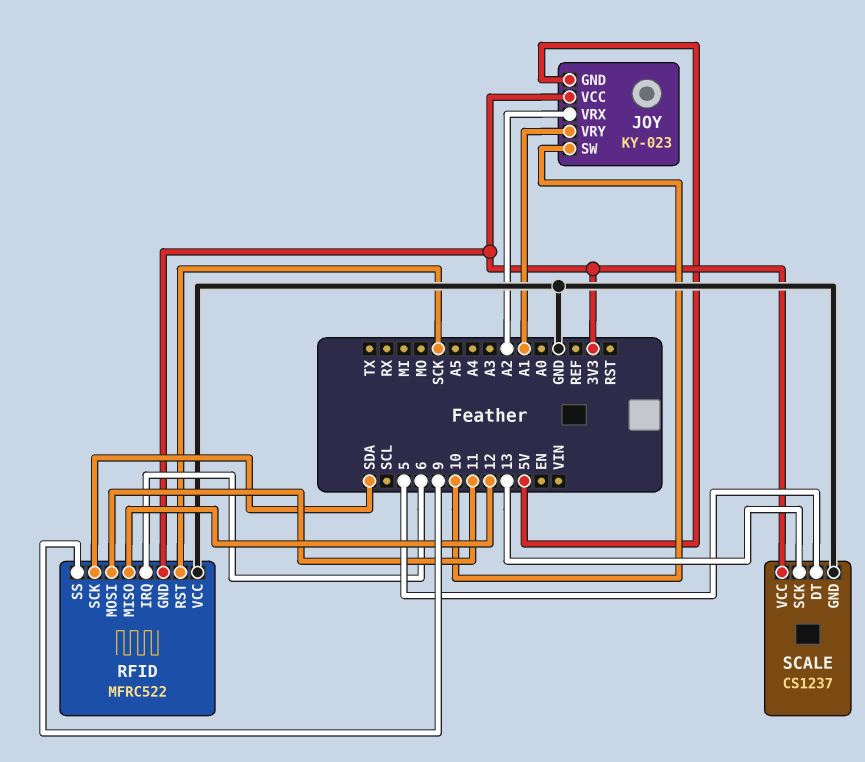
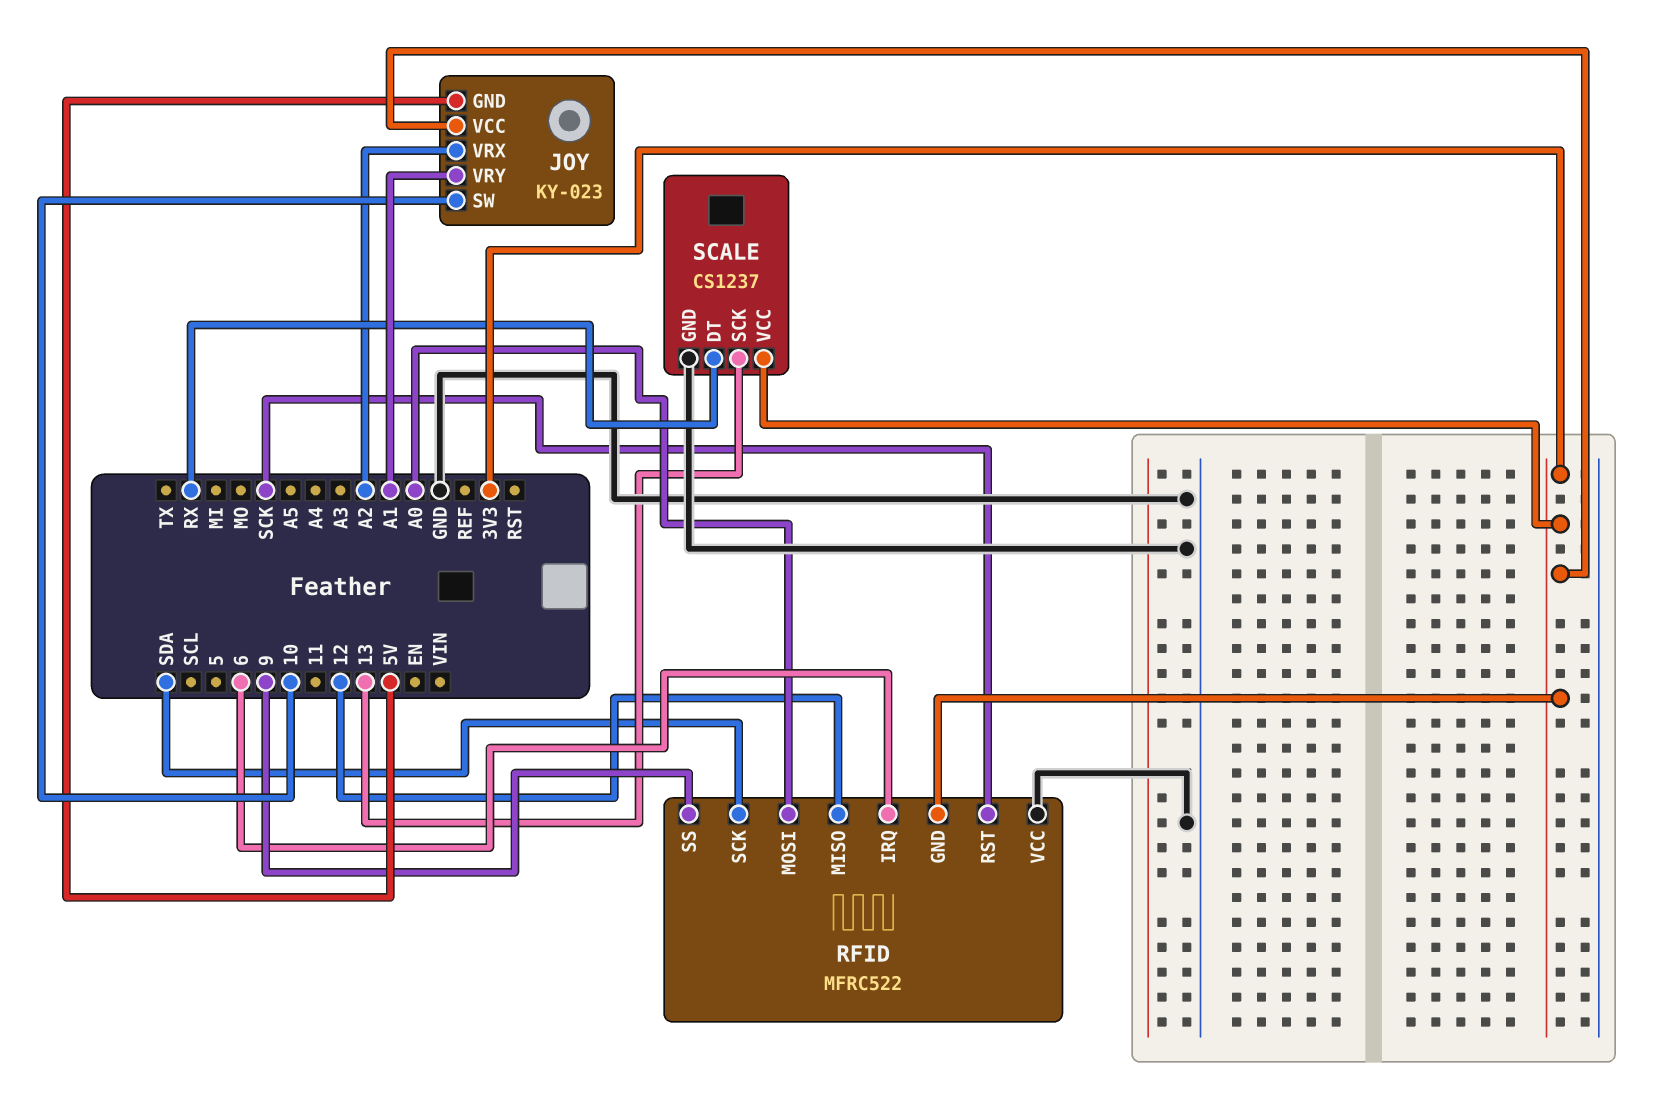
RFID pin MOSI: 11 -> A0
SCALE pin DT: 5 -> RX

